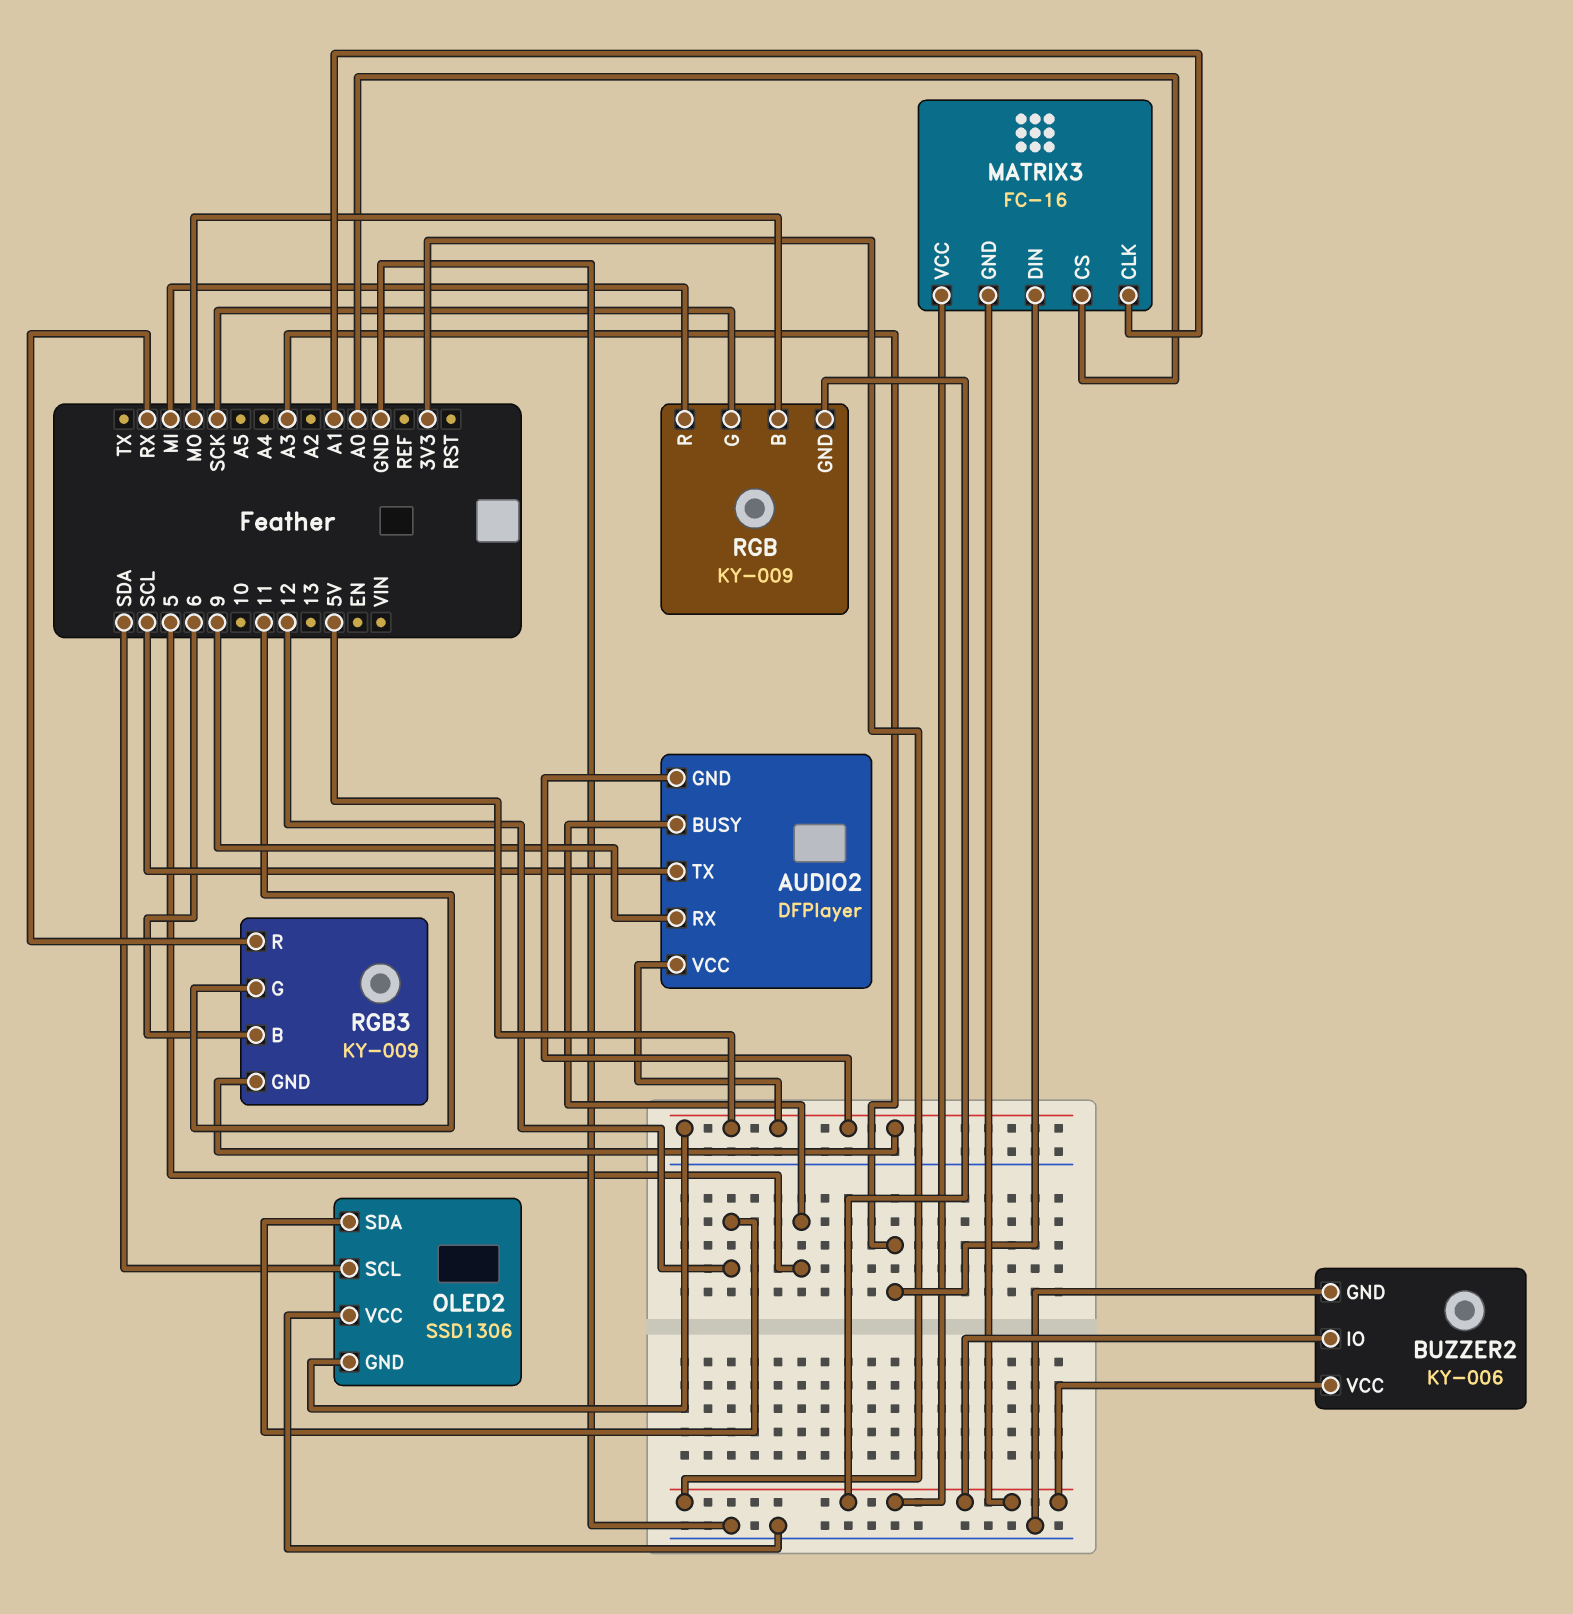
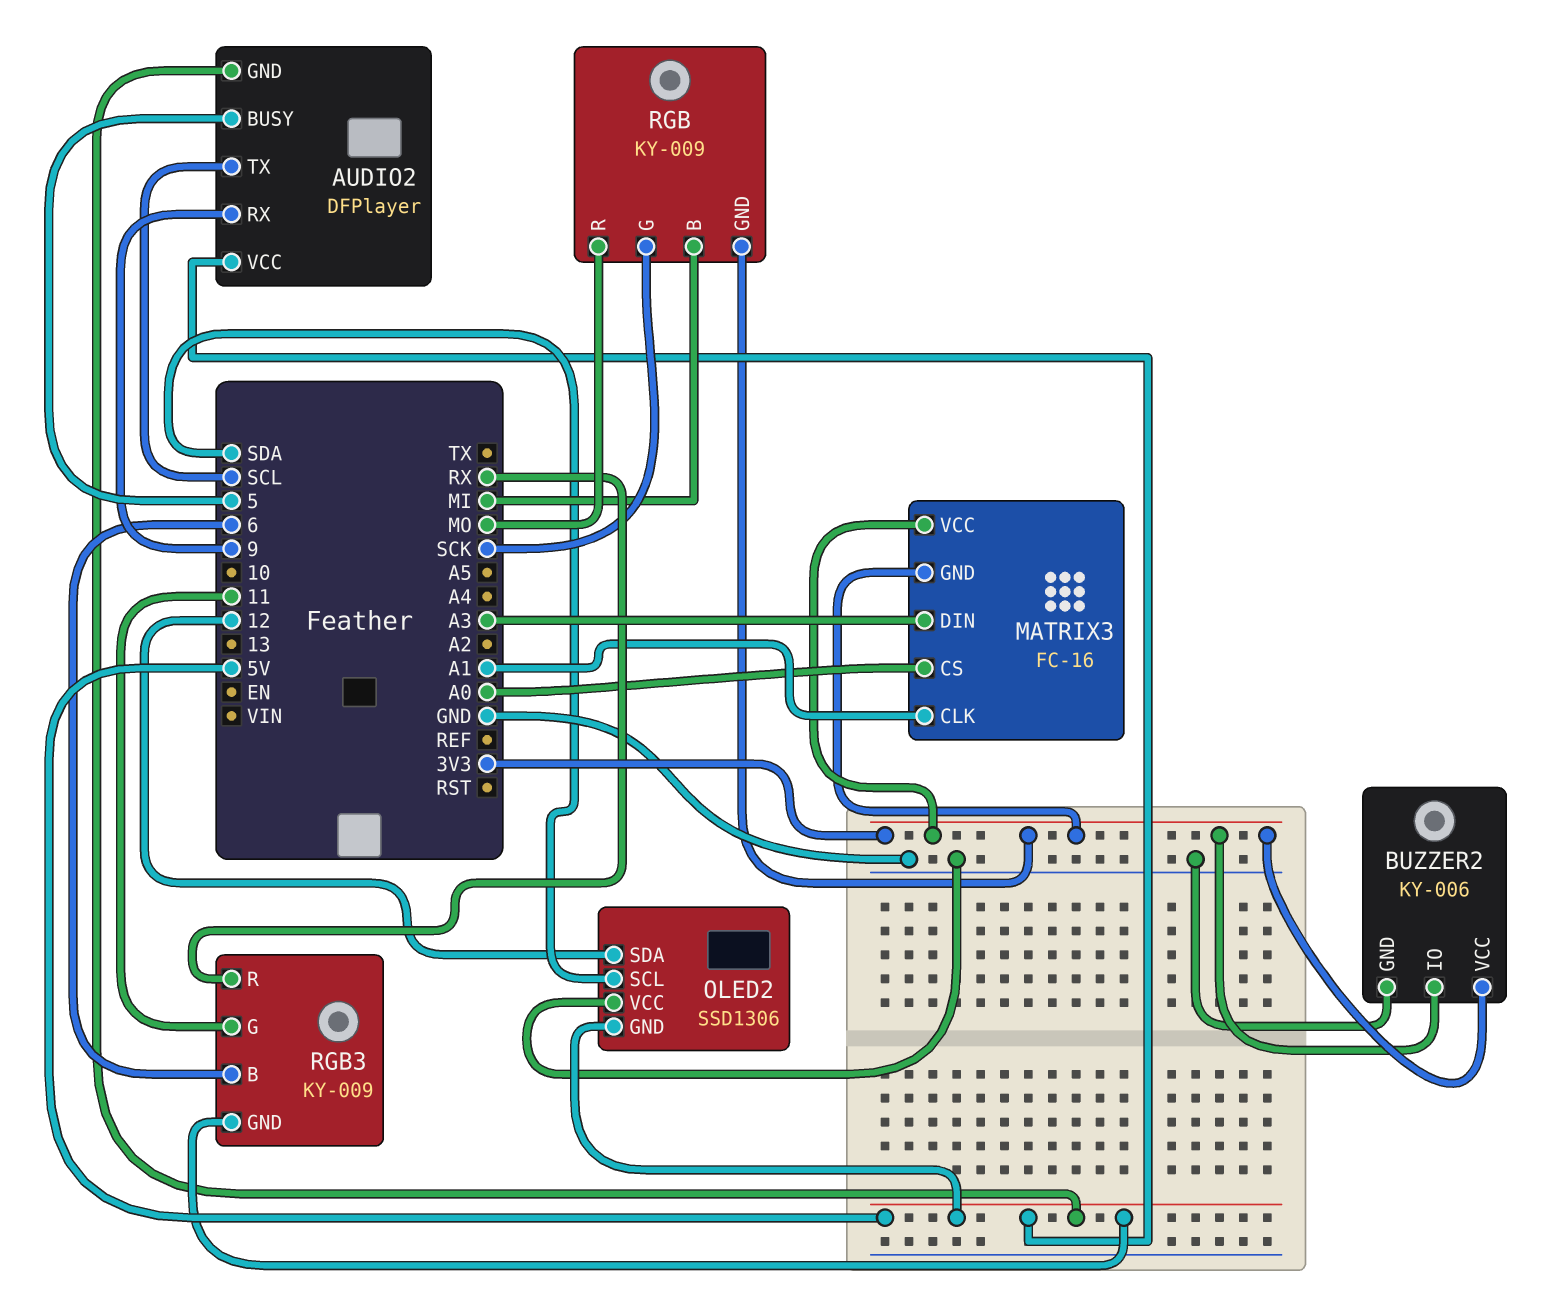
RGB pin B: MO -> MI
RGB pin R: MI -> MO

